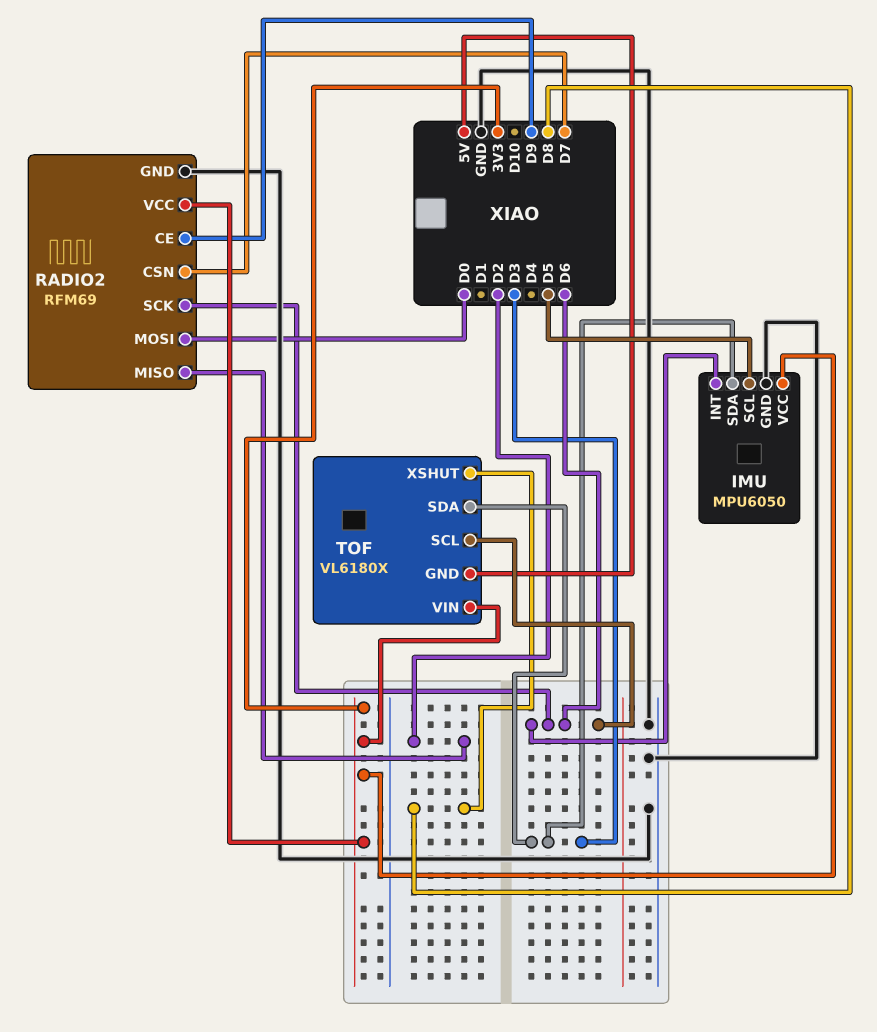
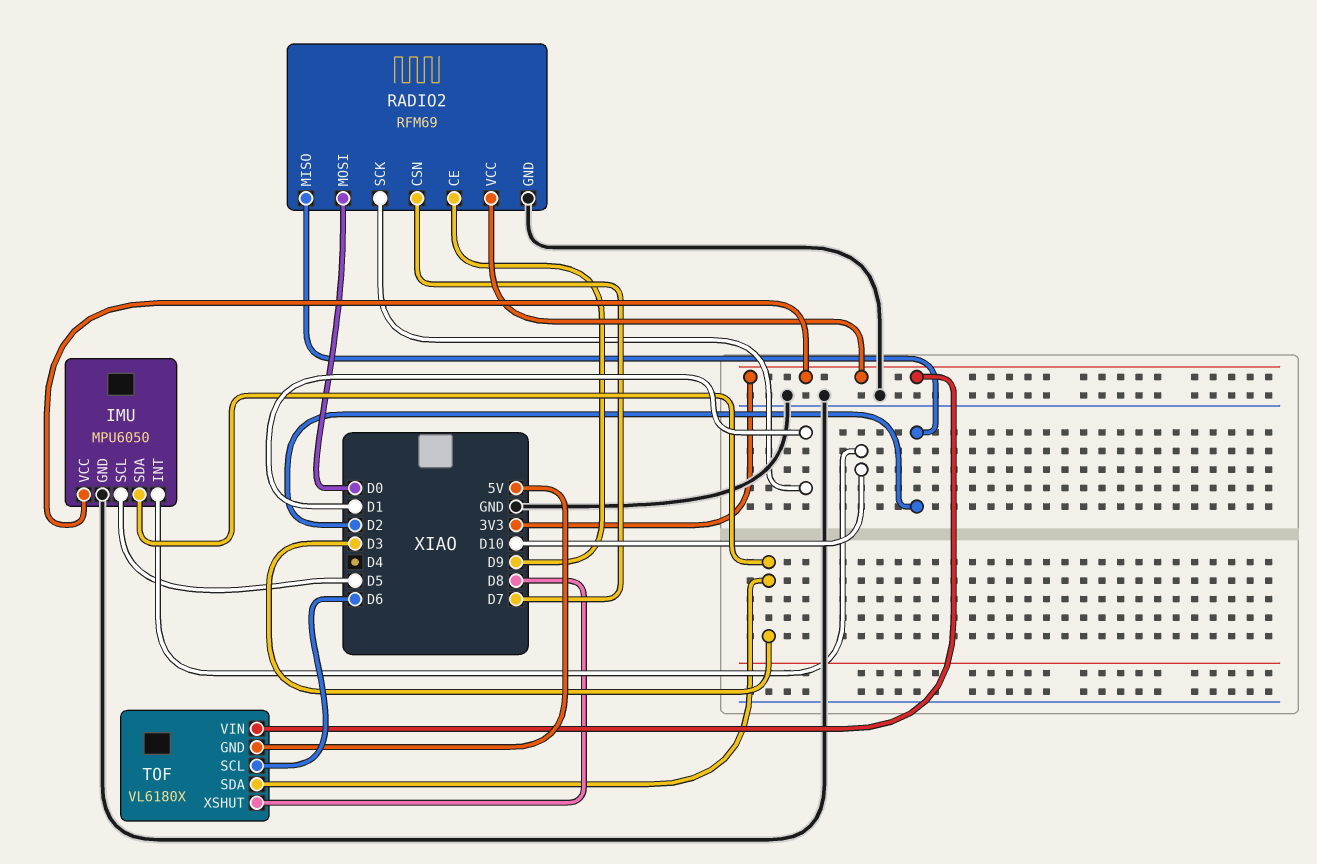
IMU pin INT: D6 -> D10
RADIO2 pin SCK: D6 -> D1

